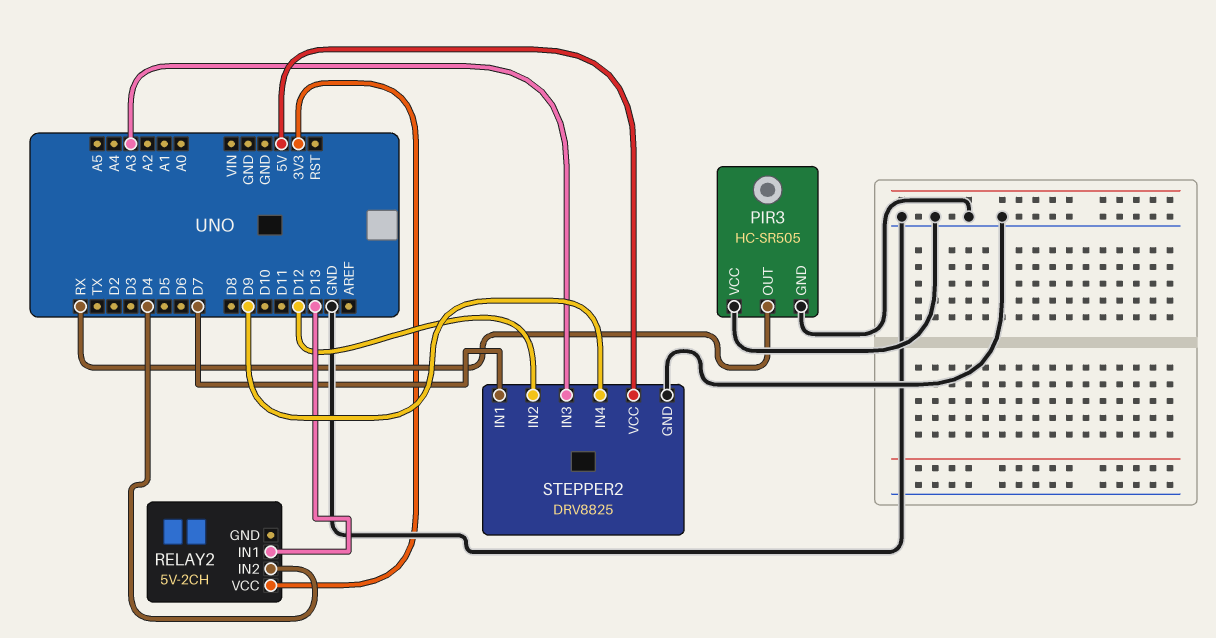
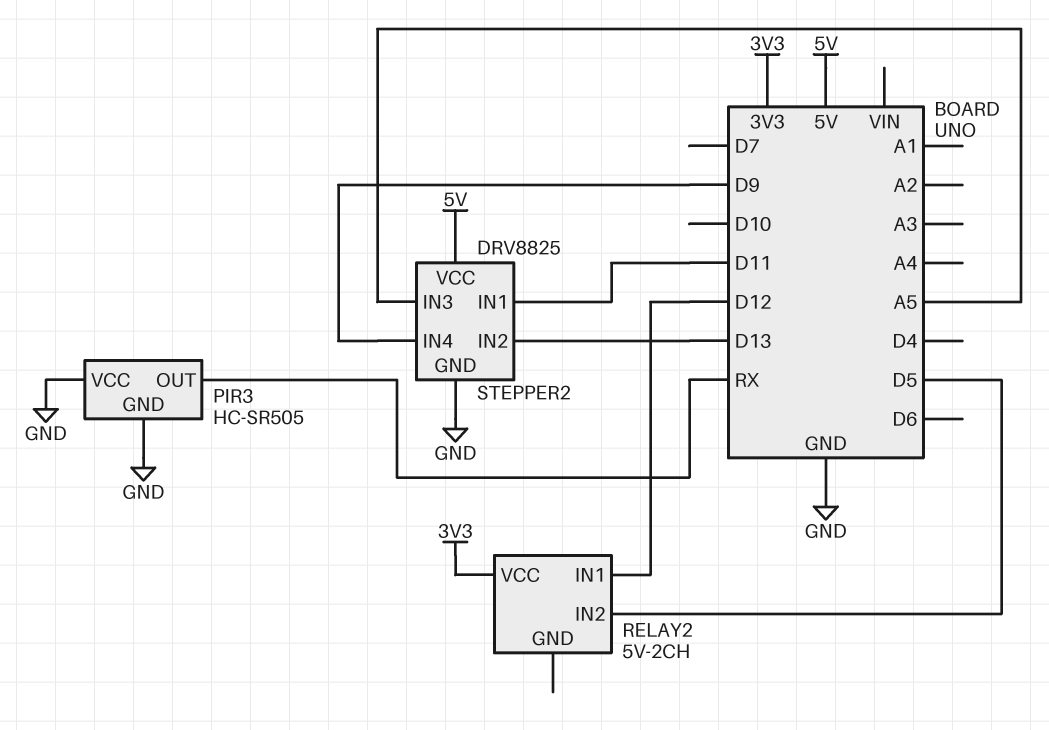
RELAY2 pin IN1: D13 -> D12
RELAY2 pin IN2: D4 -> D5
STEPPER2 pin IN1: D7 -> D11
STEPPER2 pin IN2: D12 -> D13
STEPPER2 pin IN3: A3 -> A5

